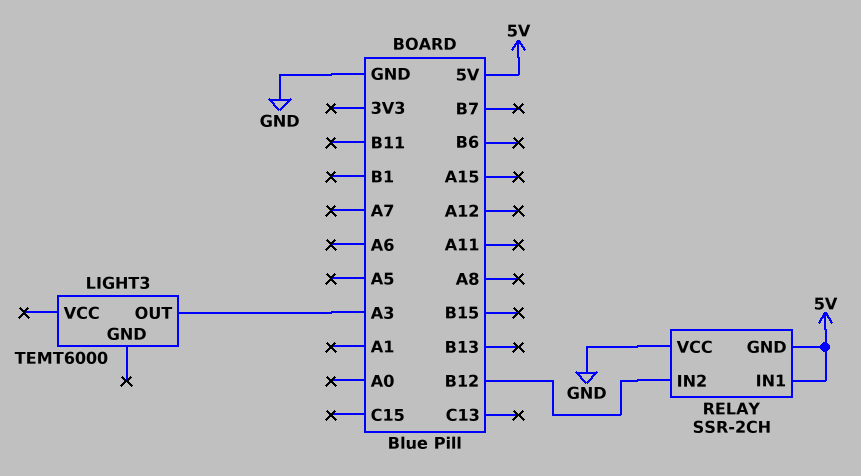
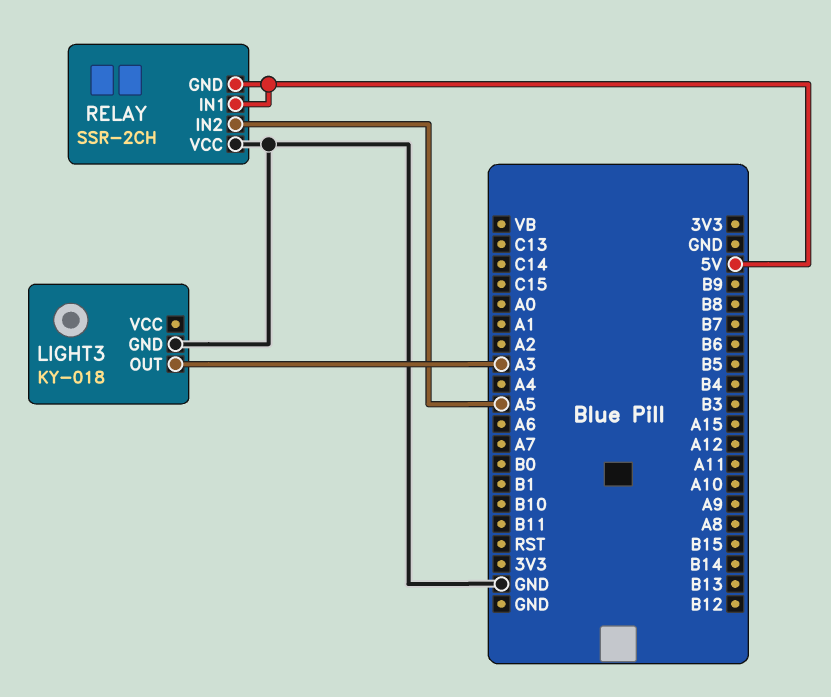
LIGHT3: TEMT6000 -> KY-018
LIGHT3 pin GND: none -> GND
RELAY pin IN2: B12 -> A5

